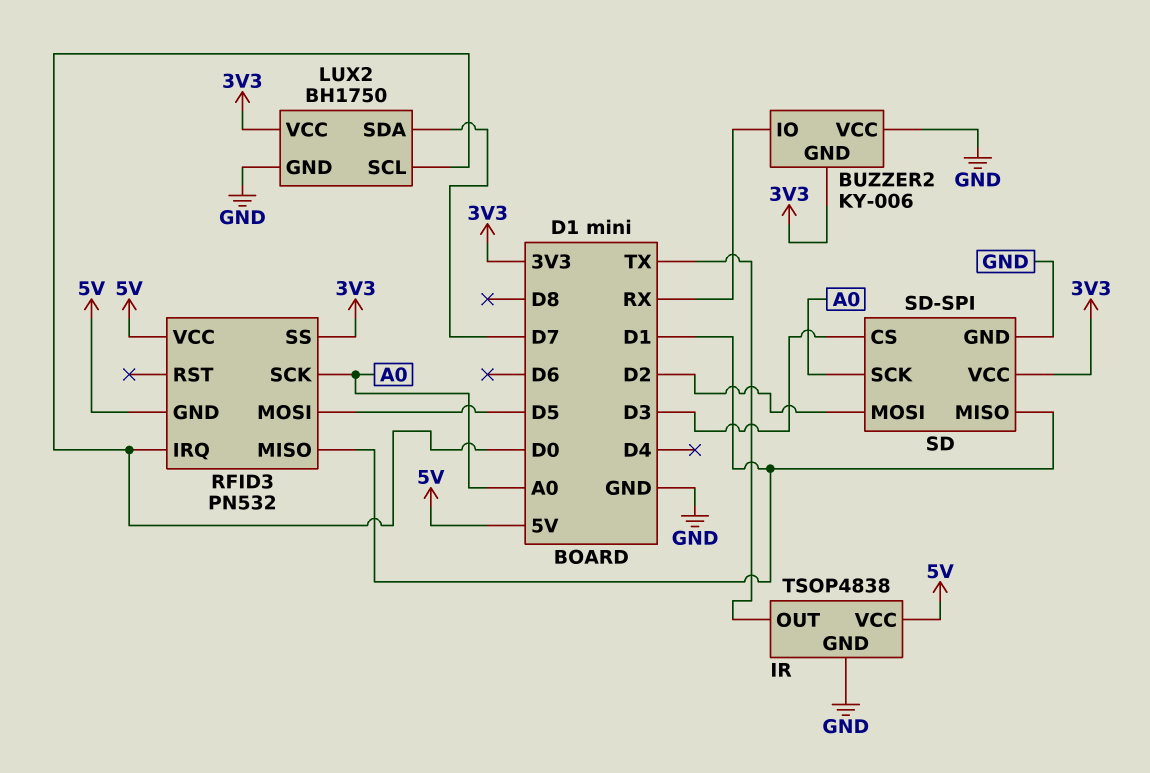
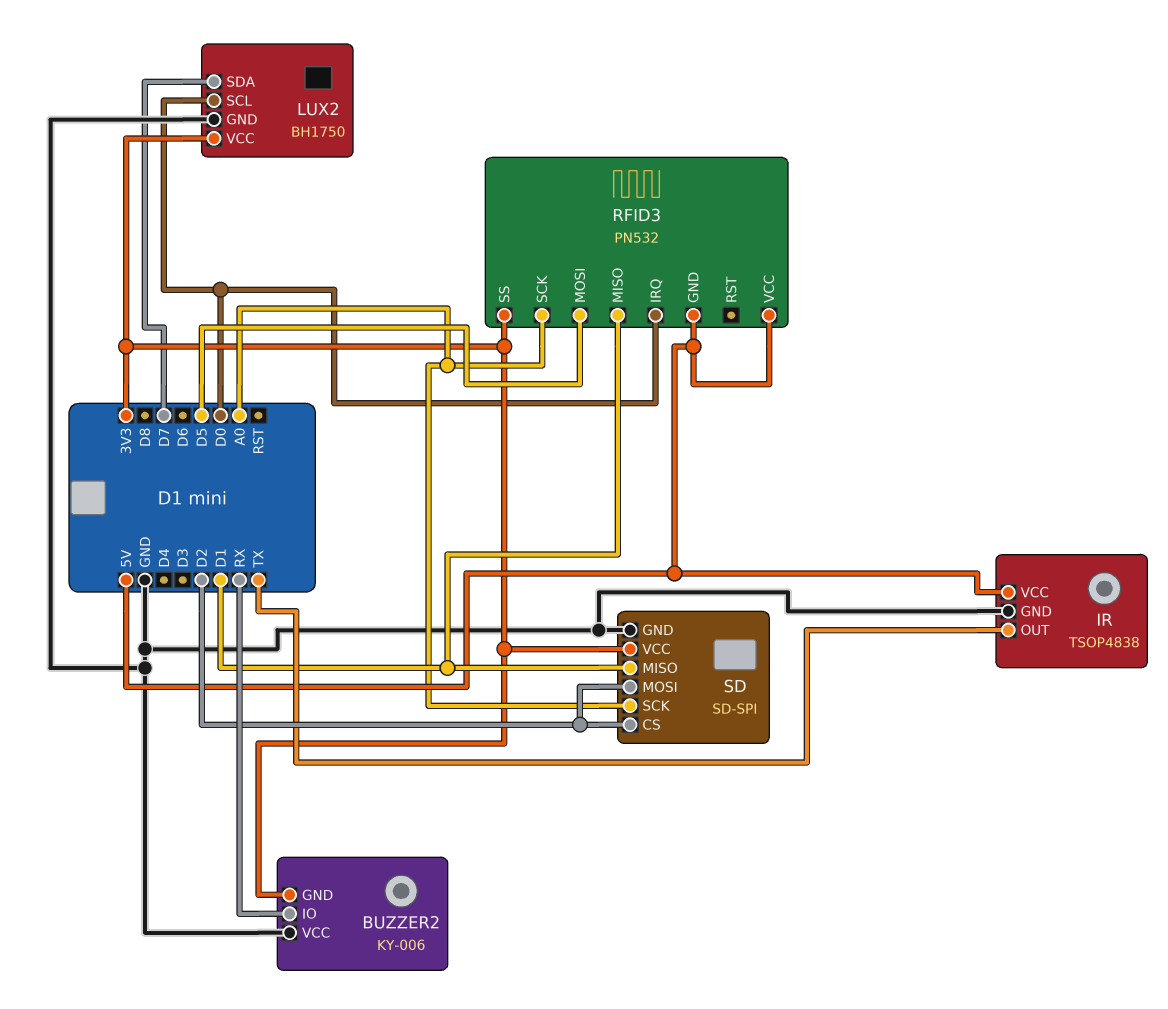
SD pin CS: D3 -> D2

